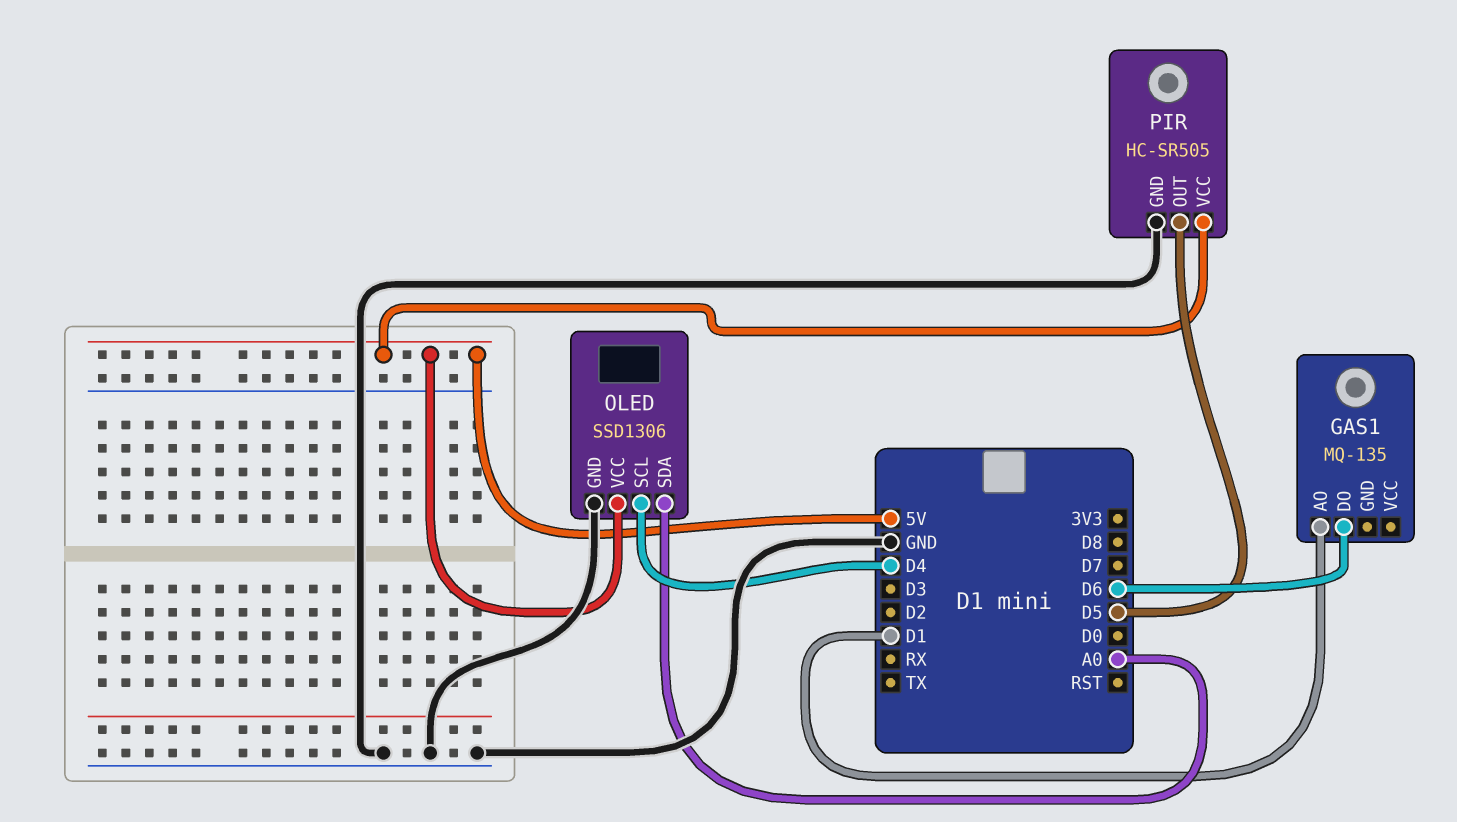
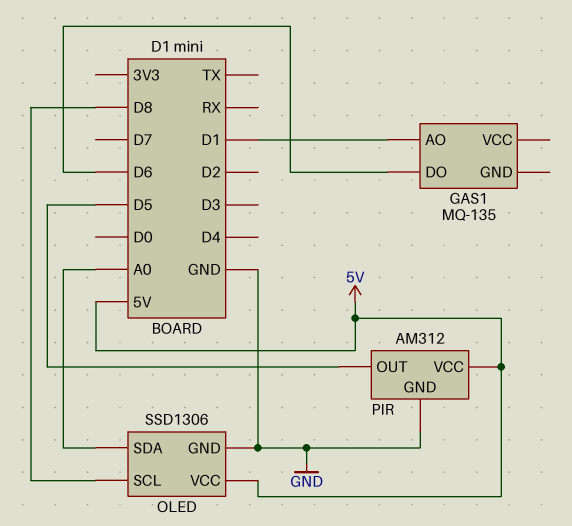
OLED pin SCL: D4 -> D8
PIR: HC-SR505 -> AM312

